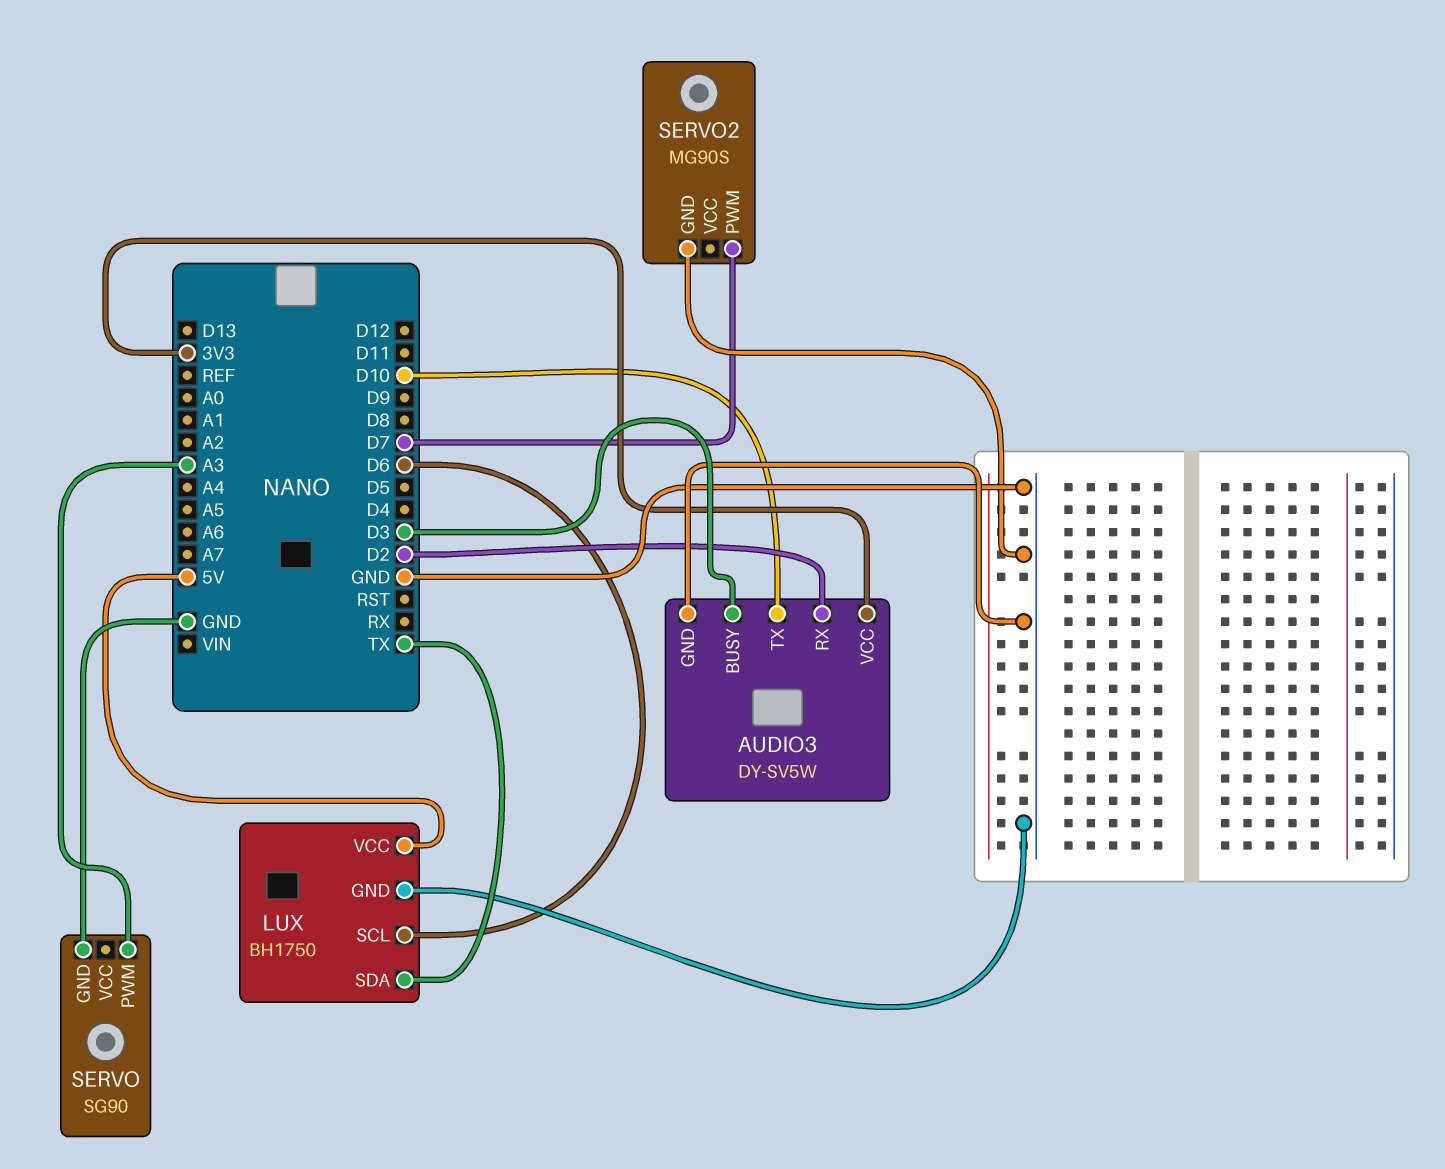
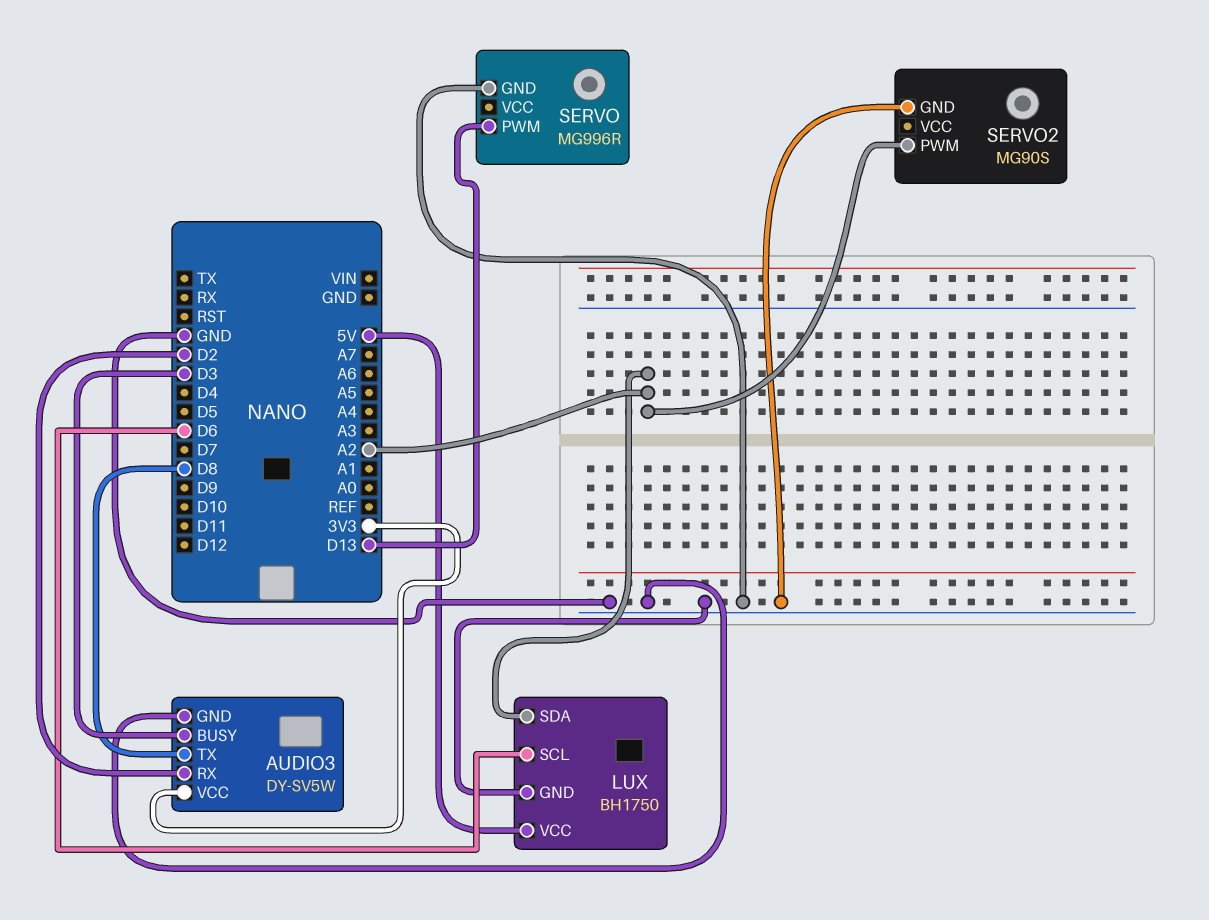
AUDIO3 pin TX: D10 -> D8
LUX pin SDA: TX -> A2
SERVO: SG90 -> MG996R
SERVO pin PWM: A3 -> D13
SERVO2 pin PWM: D7 -> A2

